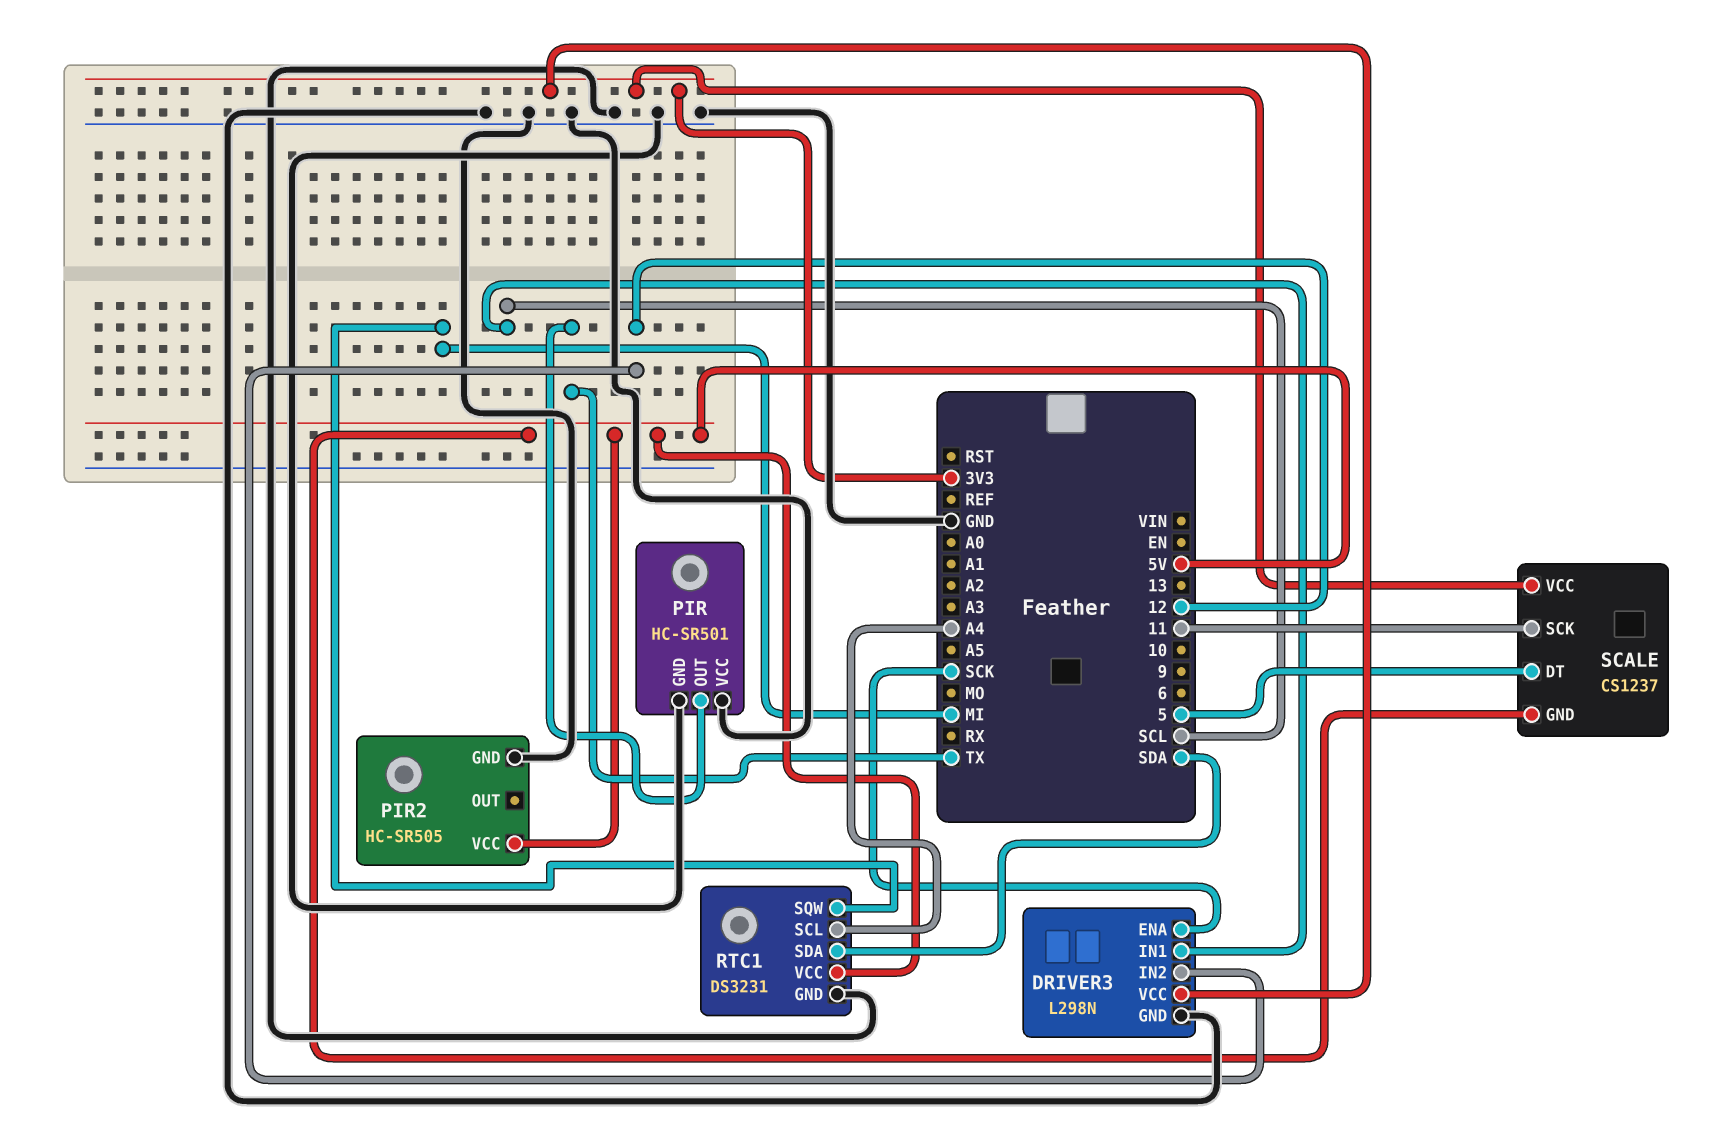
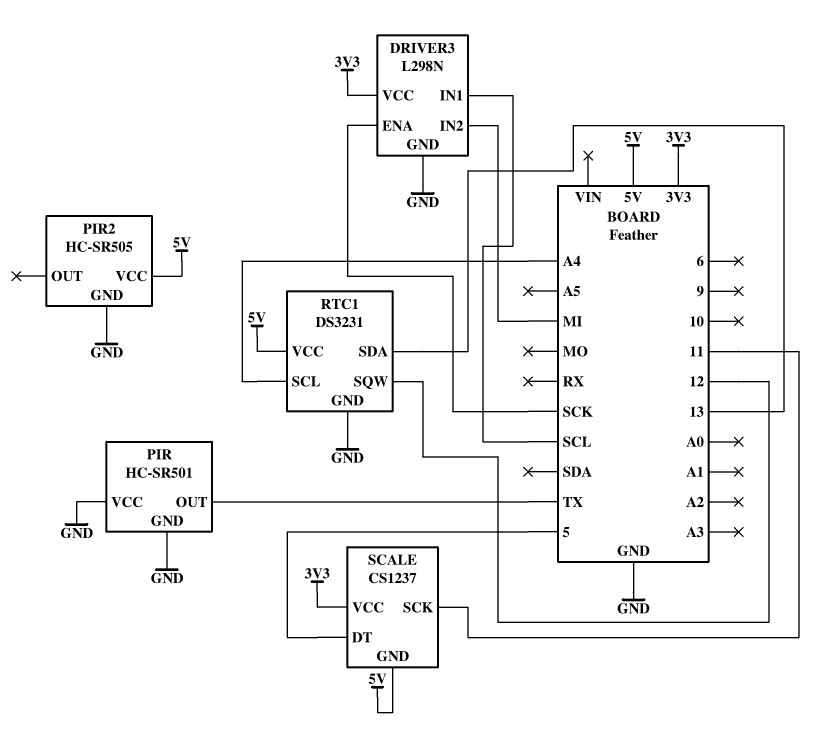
DRIVER3 pin IN2: 12 -> MI
RTC1 pin SDA: SDA -> 13
RTC1 pin SQW: MI -> 12

